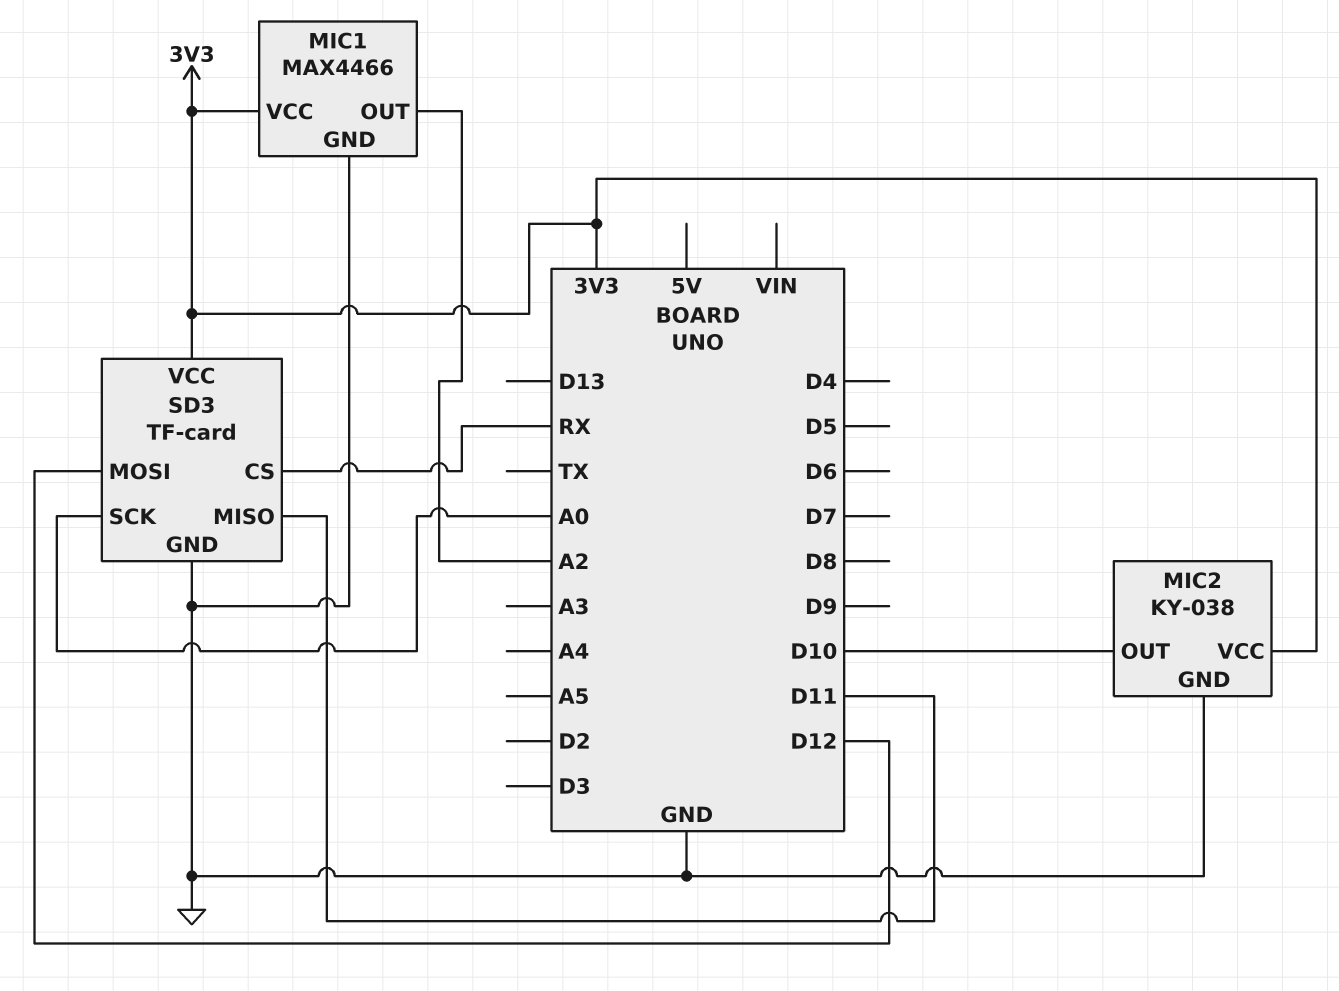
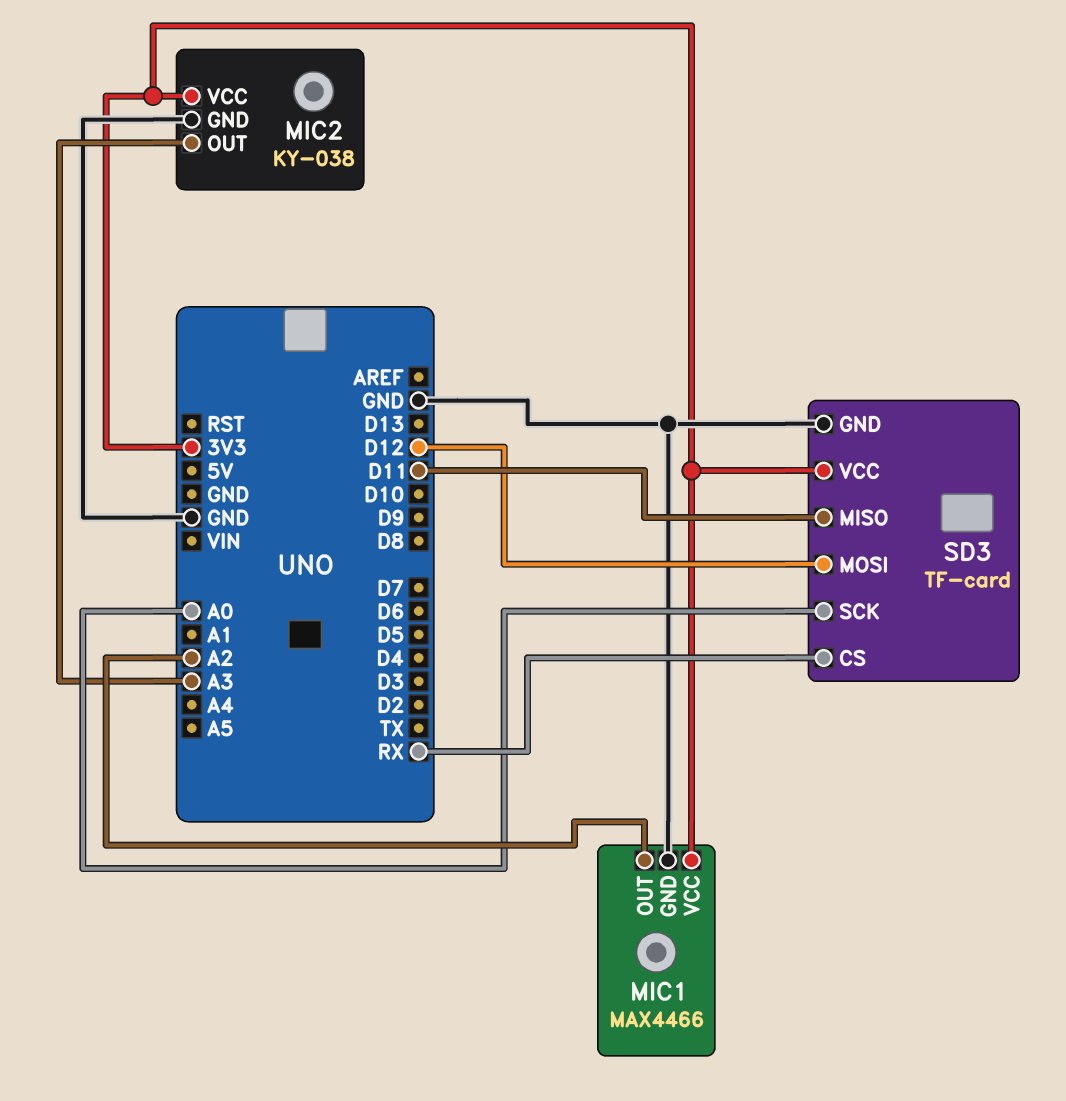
MIC2 pin OUT: D10 -> A3

